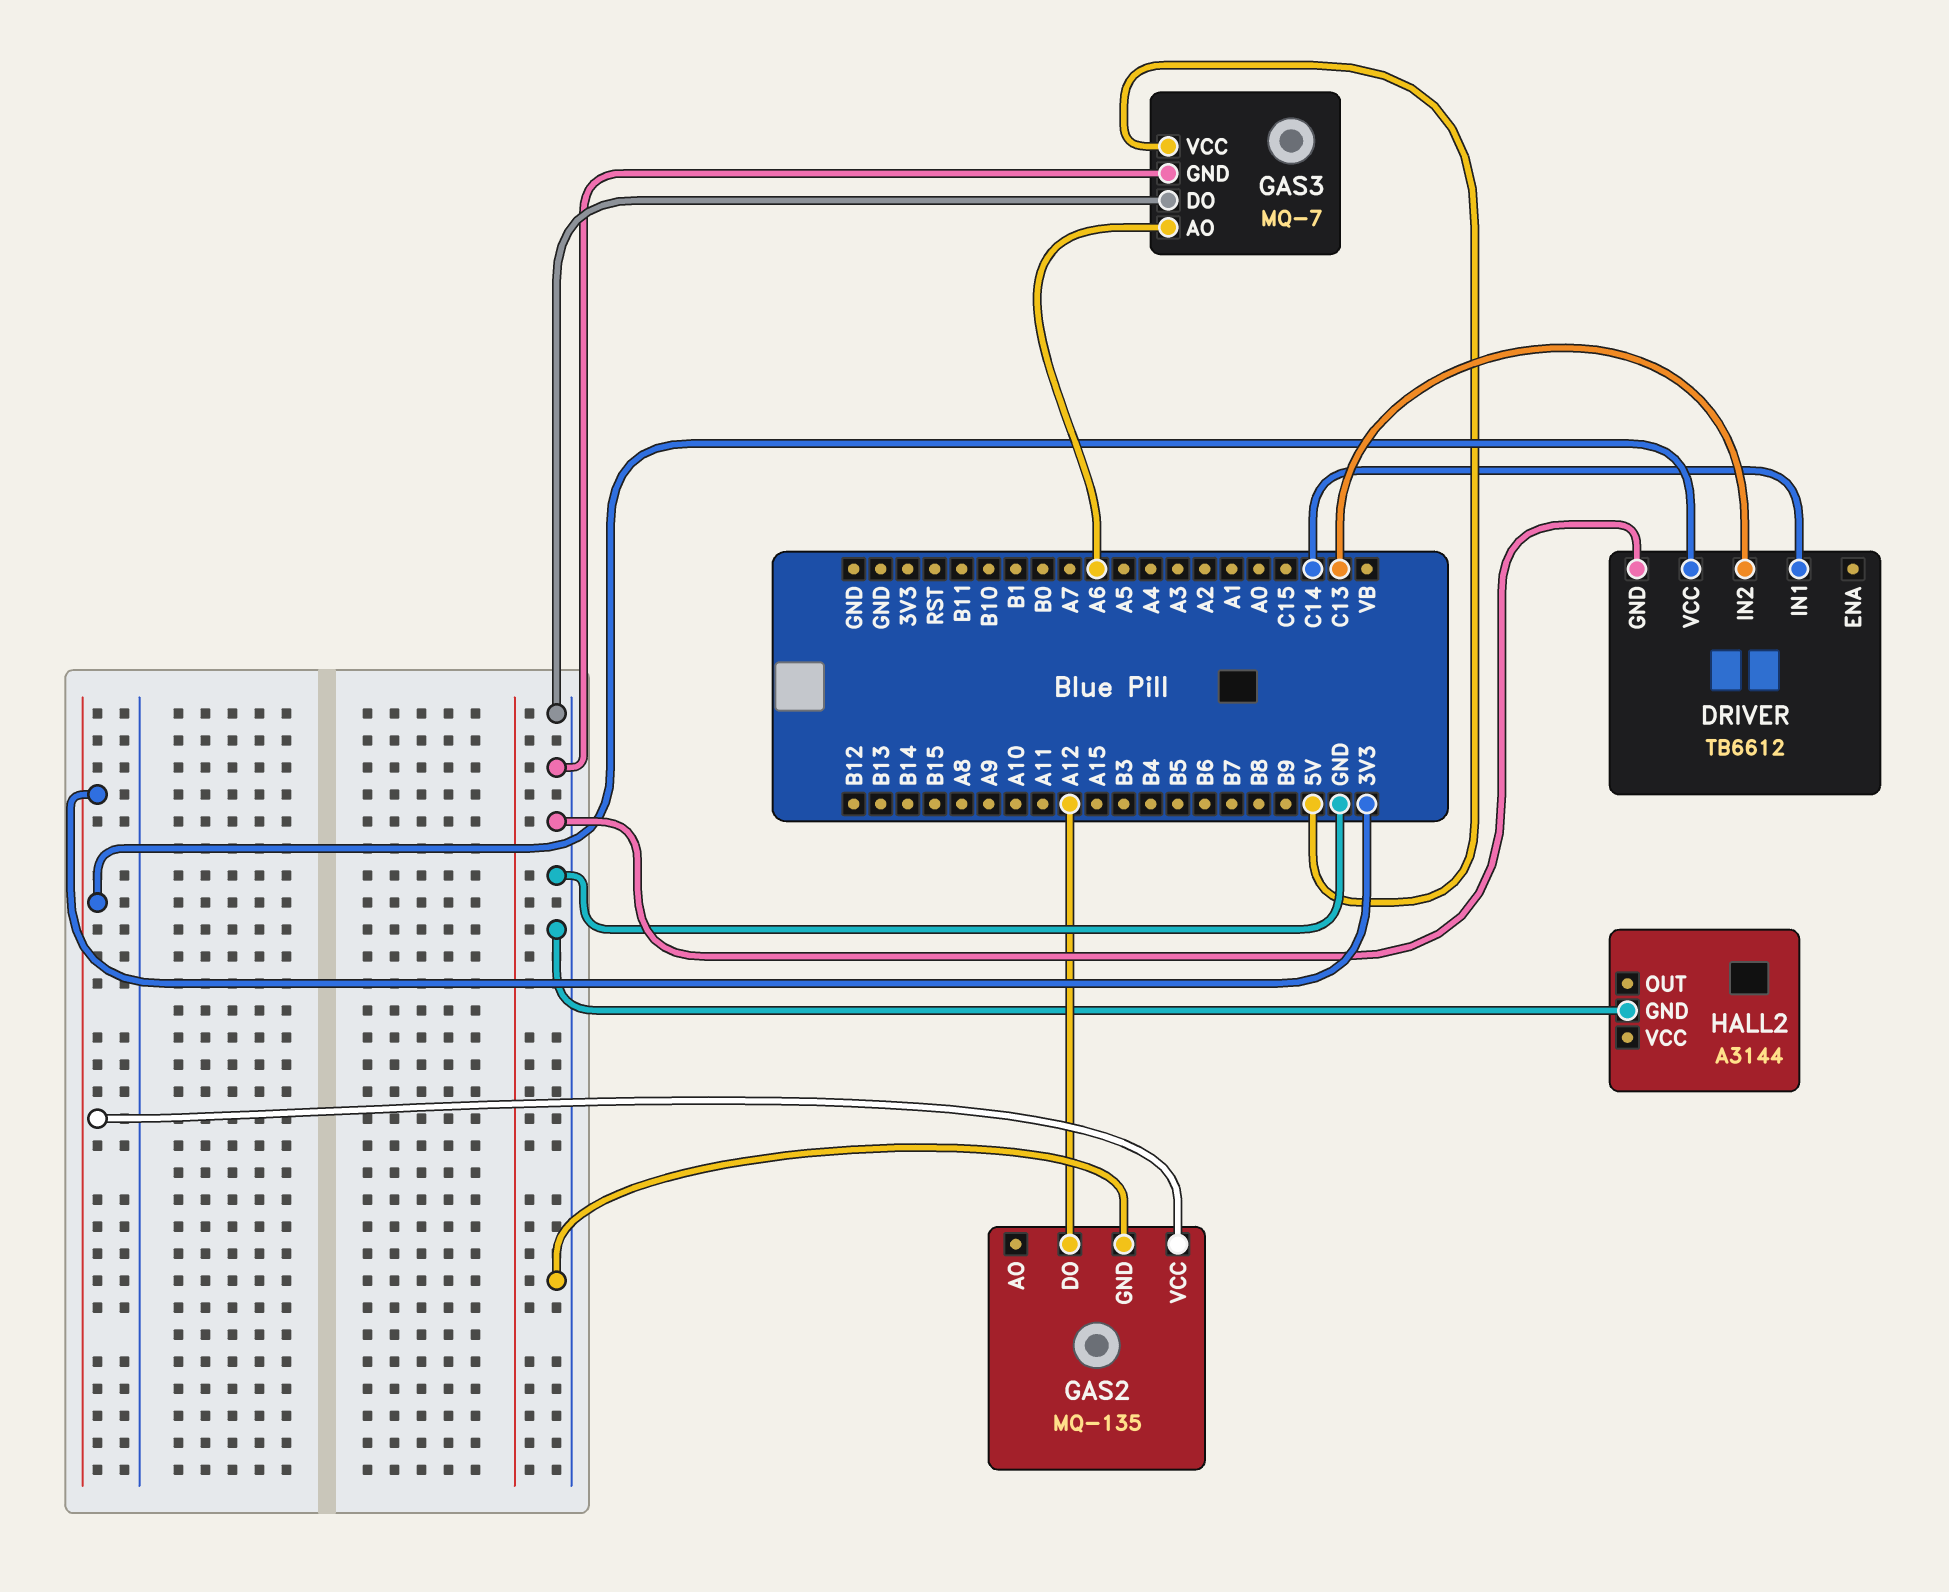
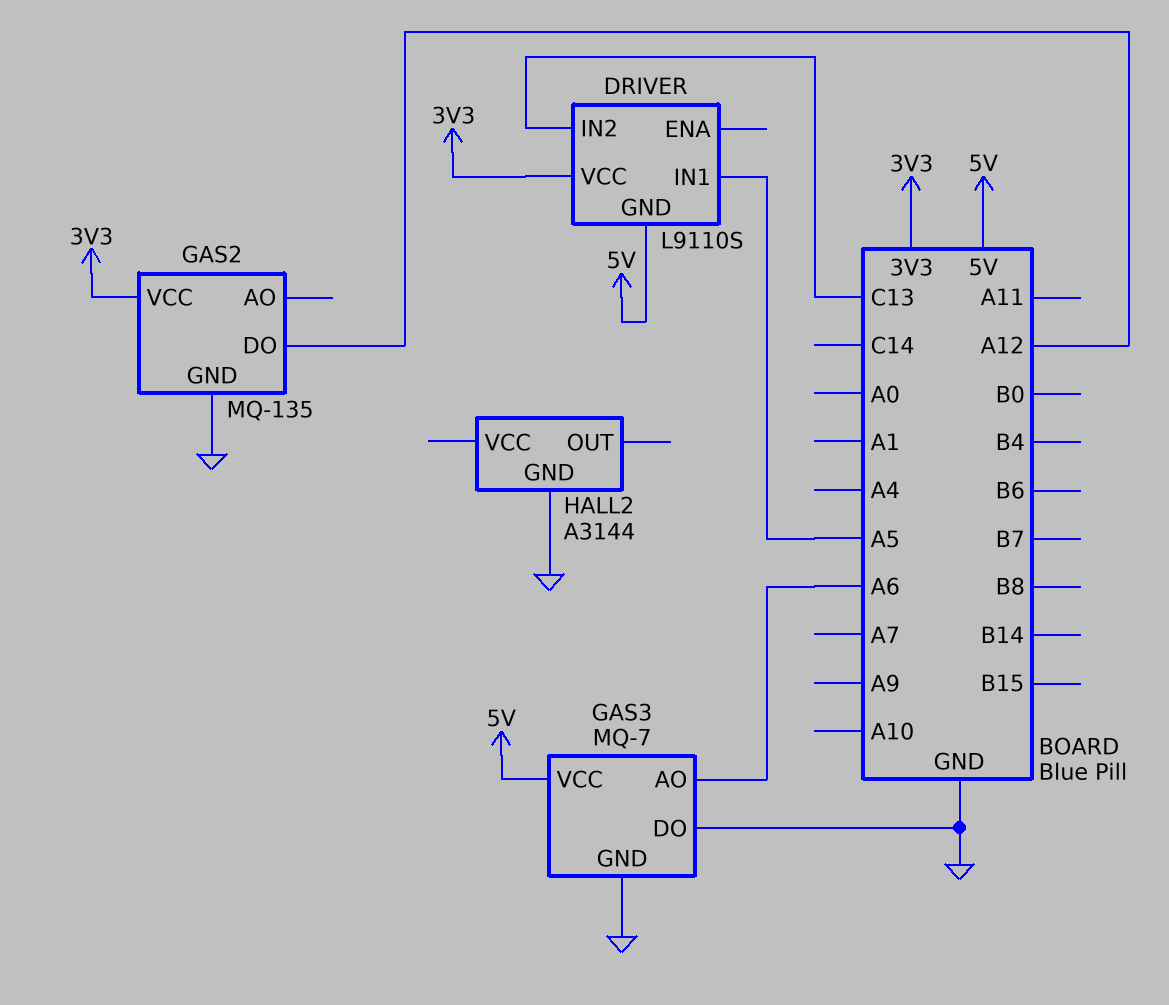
DRIVER: TB6612 -> L9110S
DRIVER pin GND: GND -> 5V
DRIVER pin IN1: C14 -> A5

